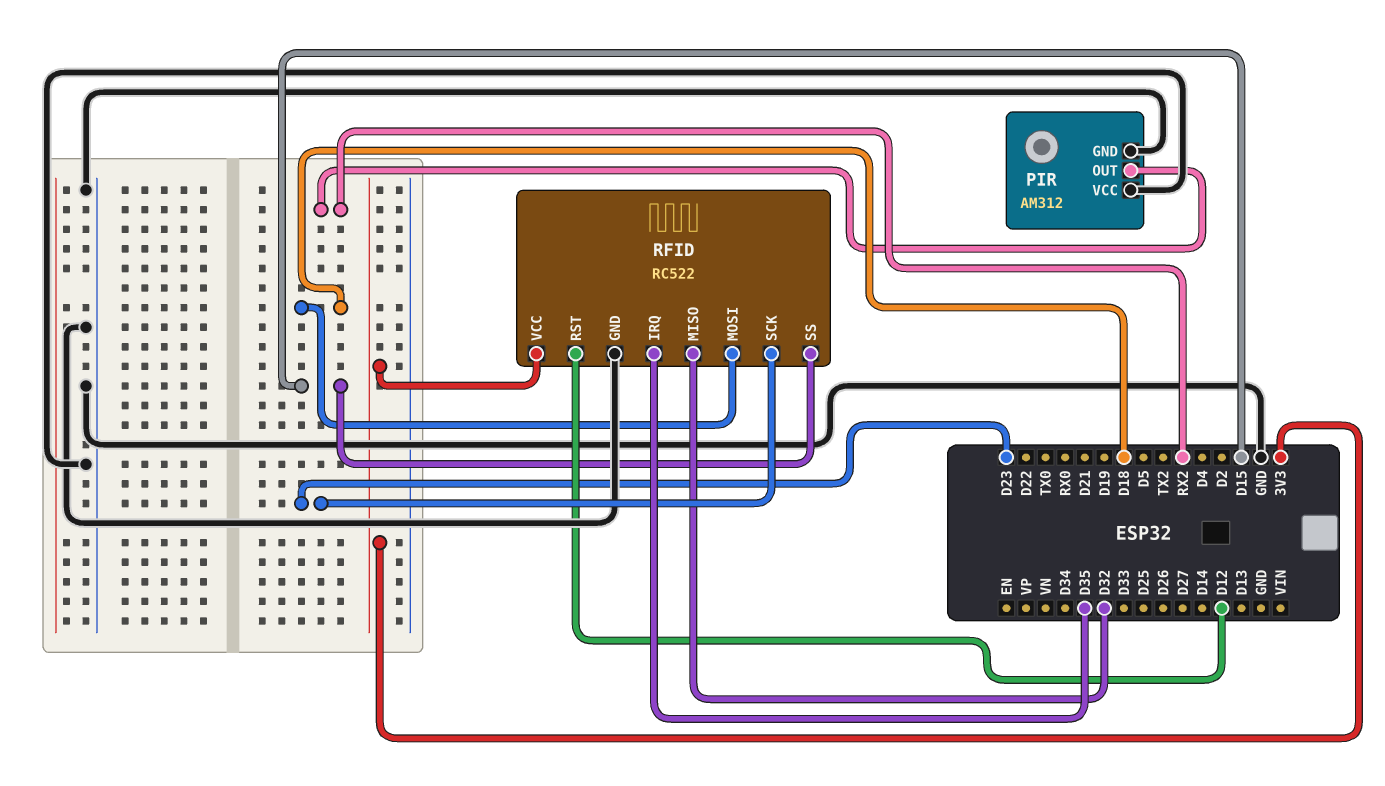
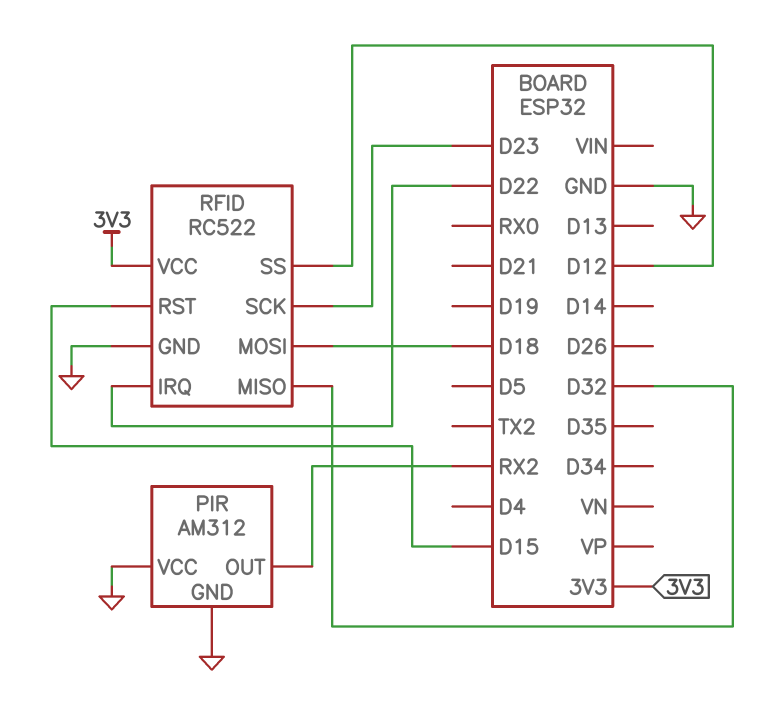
RFID pin IRQ: D35 -> D22
RFID pin RST: D12 -> D15
RFID pin SS: D15 -> D12

